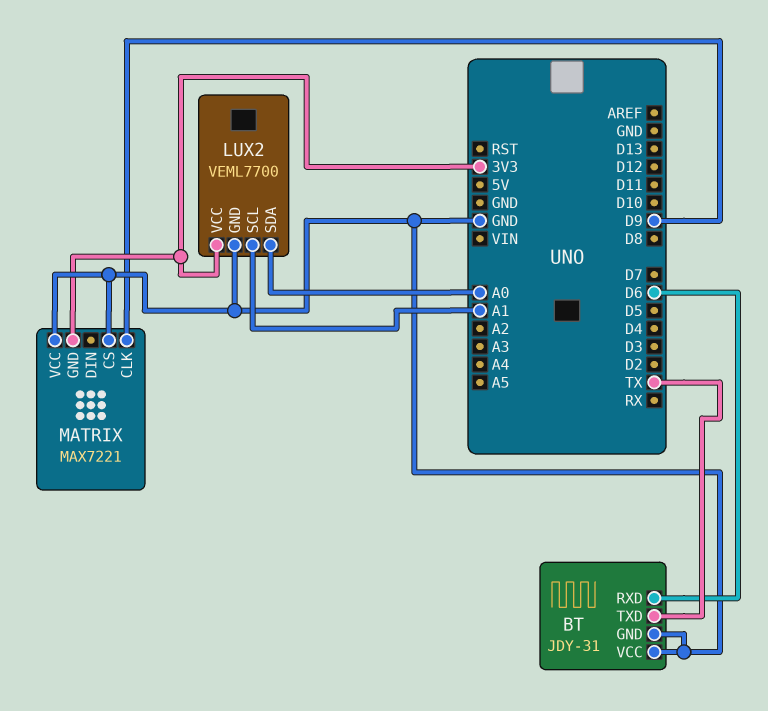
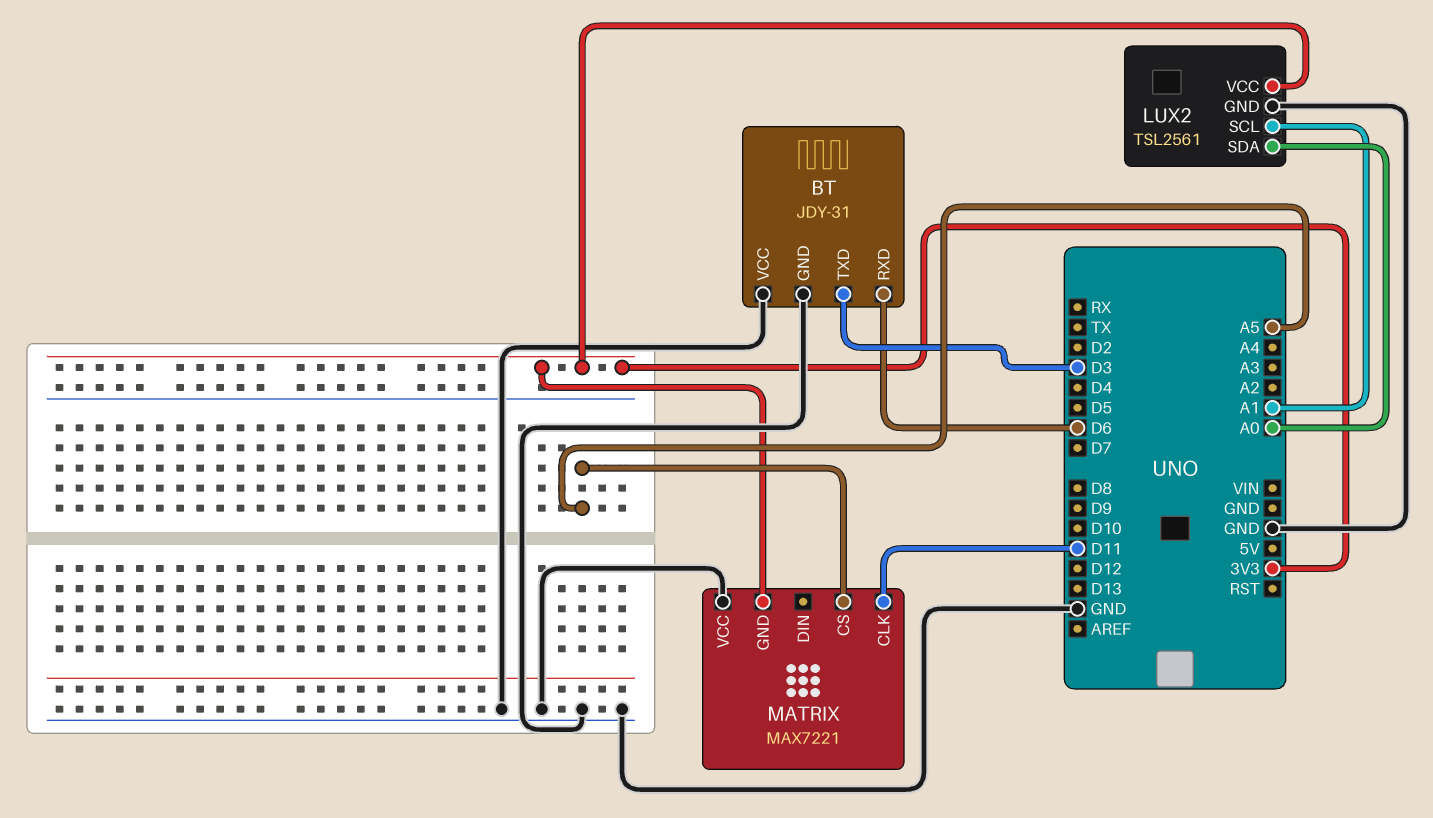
BT pin TXD: TX -> D3
LUX2: VEML7700 -> TSL2561
MATRIX pin CLK: D9 -> D11
MATRIX pin CS: GND -> A5

